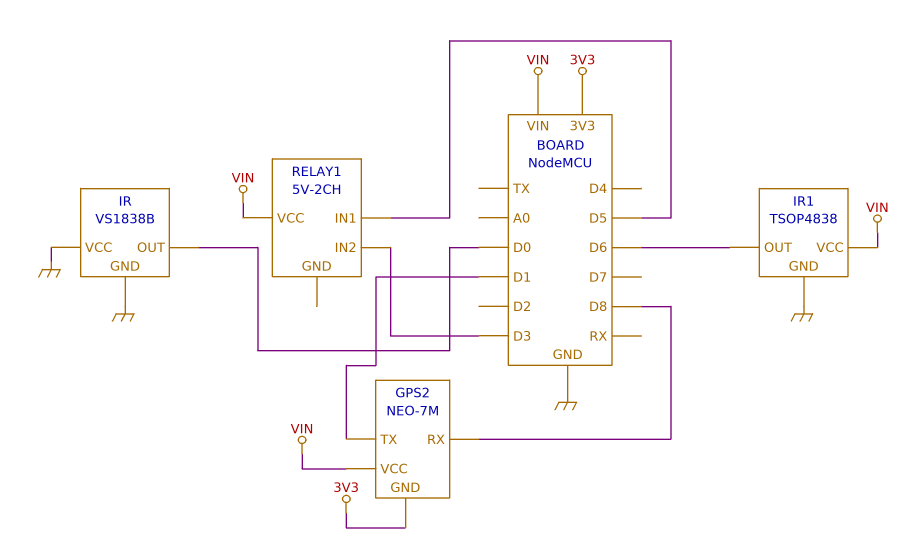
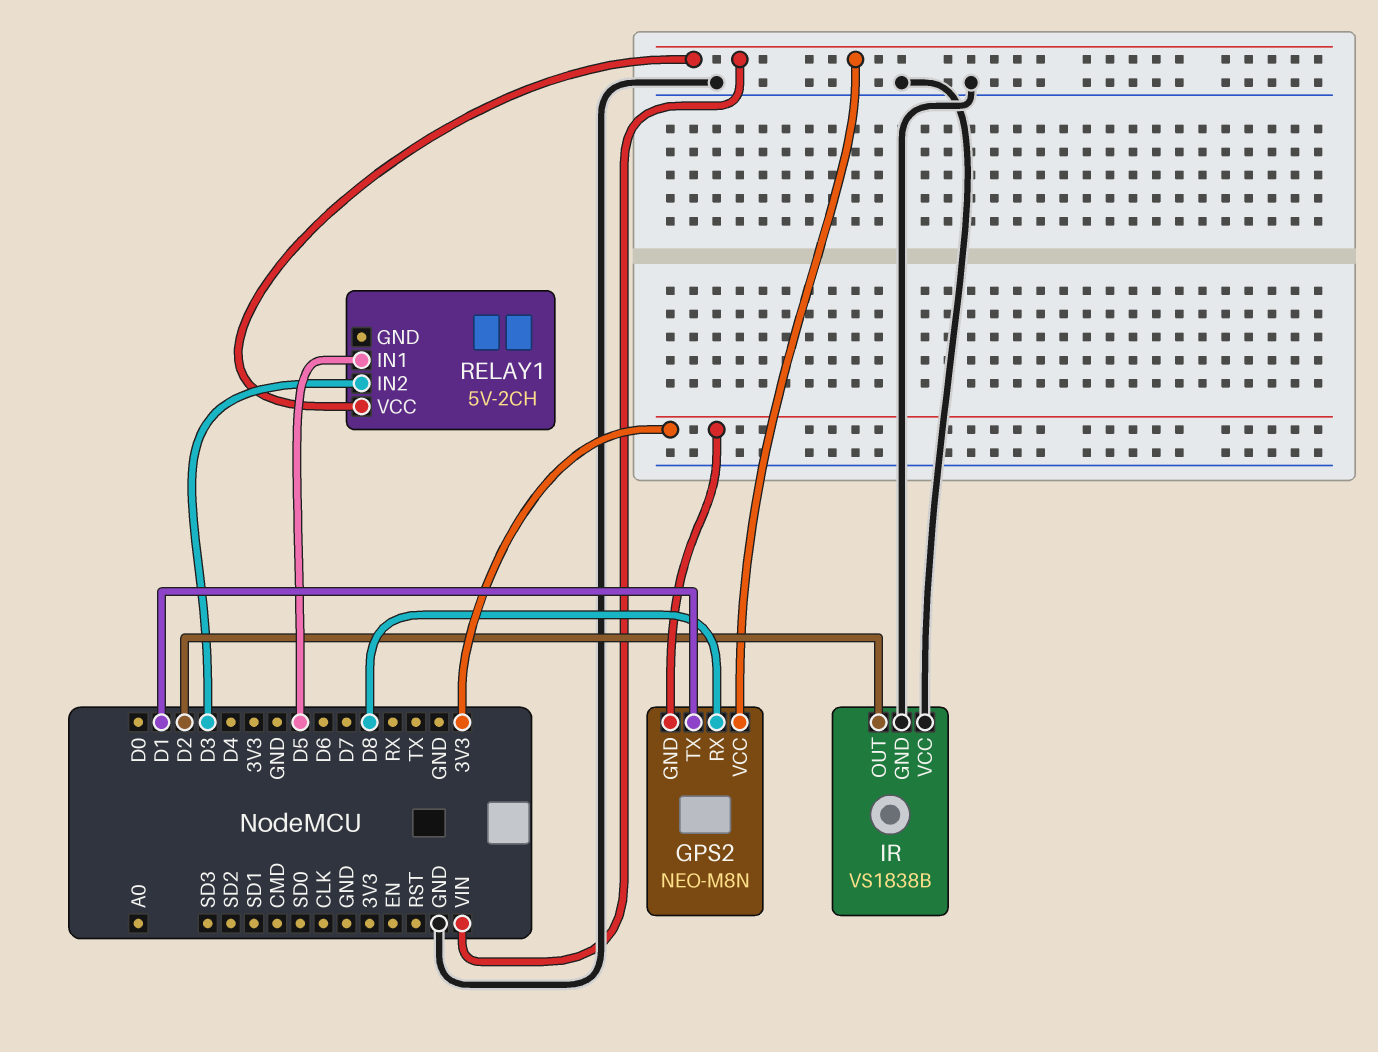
GPS2: NEO-7M -> NEO-M8N
IR pin OUT: D0 -> D2
IR1: TSOP4838 -> none
IR1 pin GND: GND -> none
IR1 pin OUT: D6 -> none
IR1 pin VCC: VIN -> none

